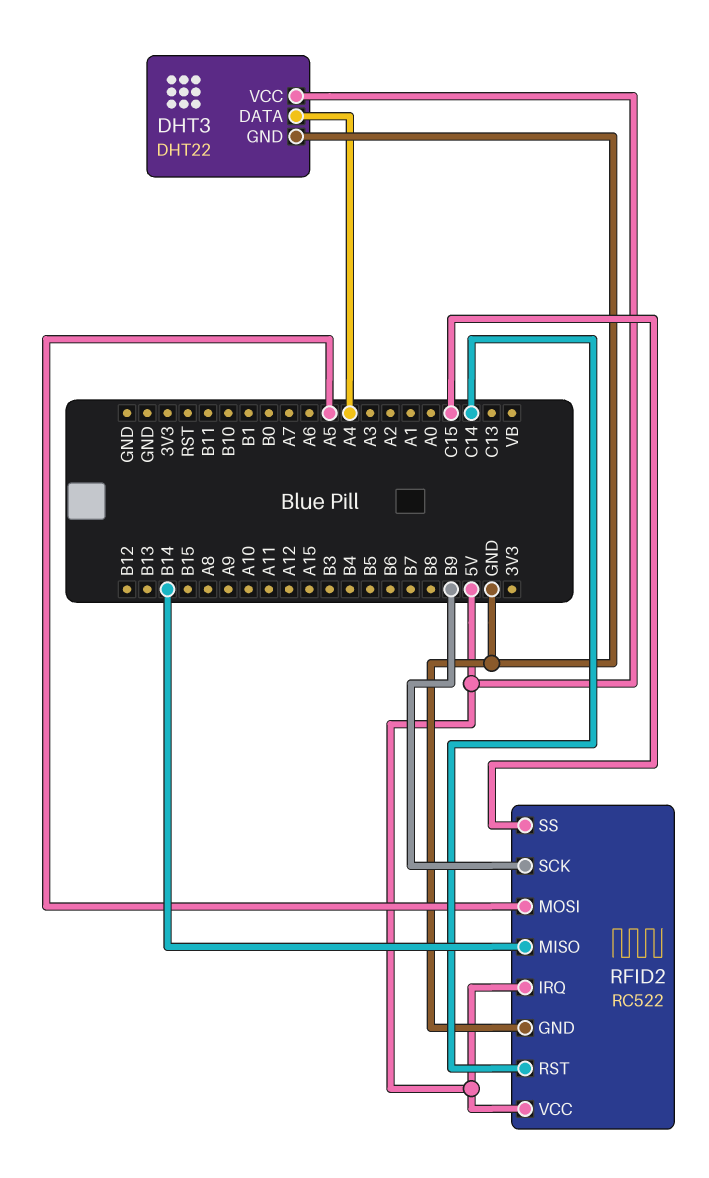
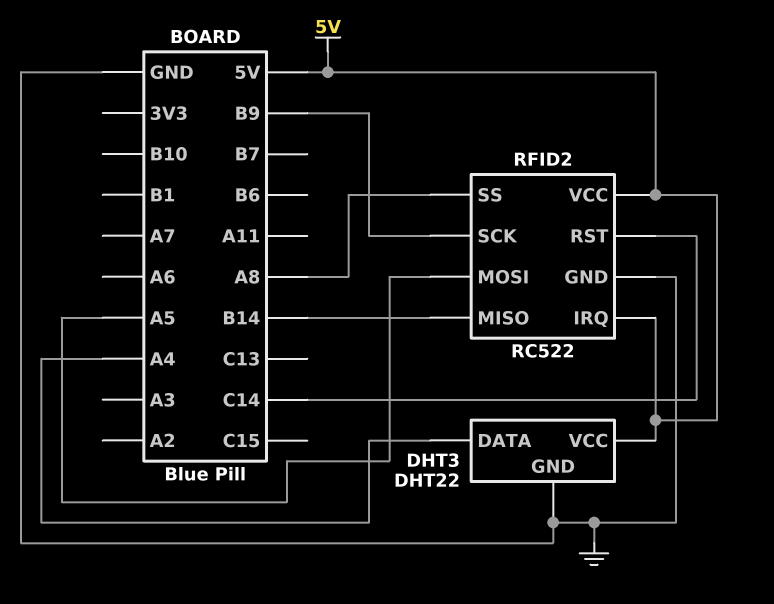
RFID2 pin SS: C15 -> A8

